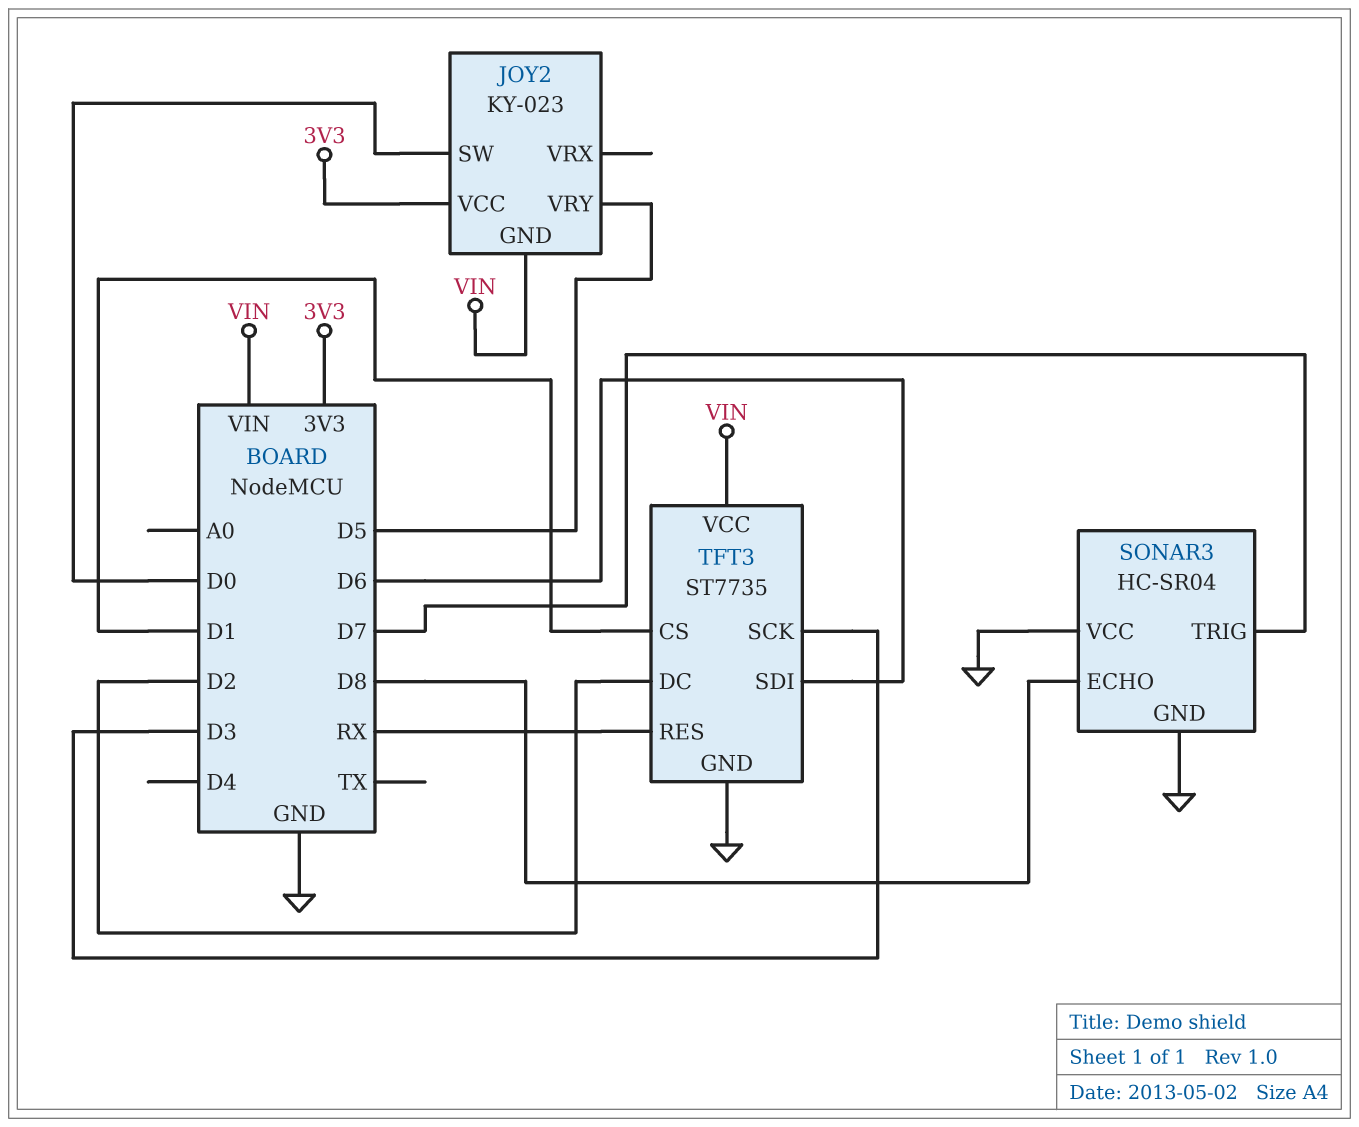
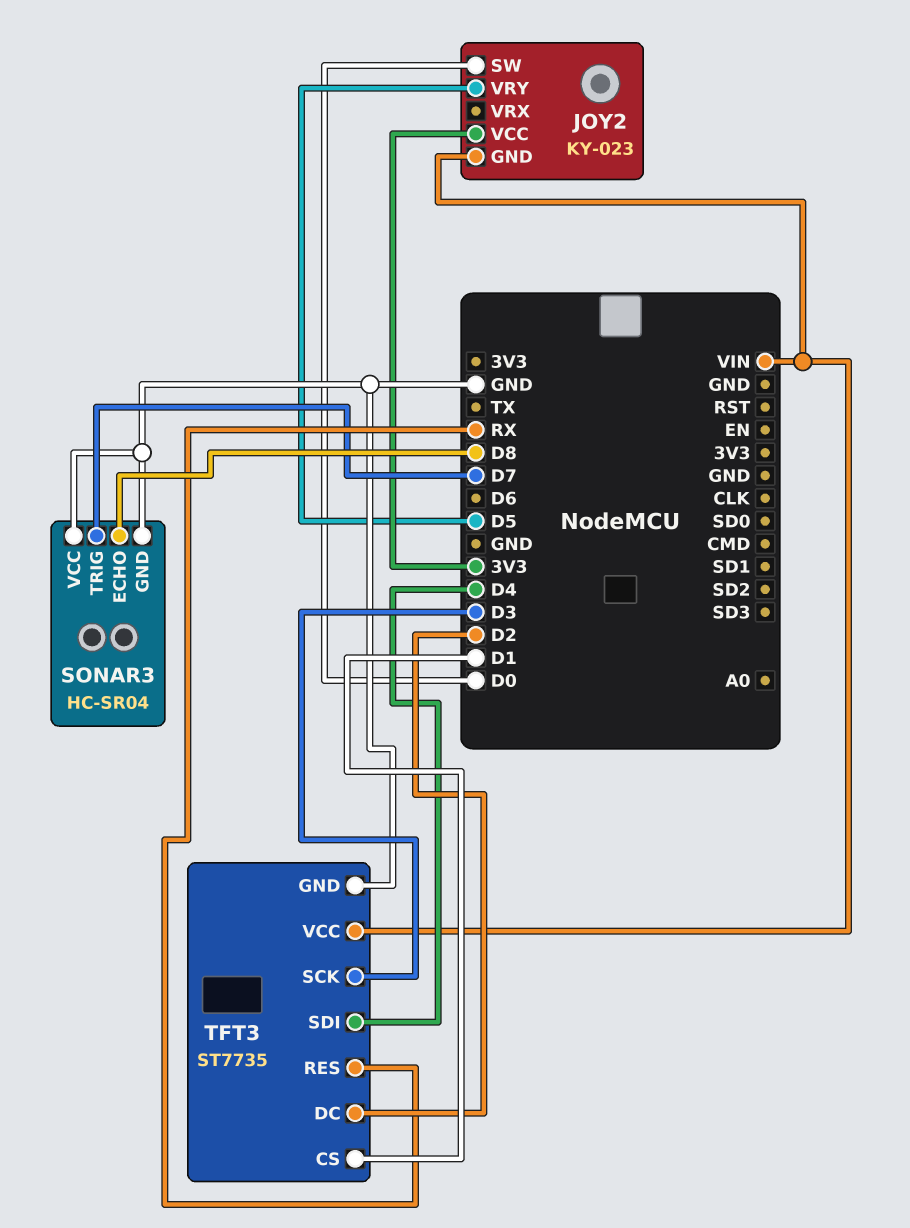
TFT3 pin SDI: D6 -> D4

